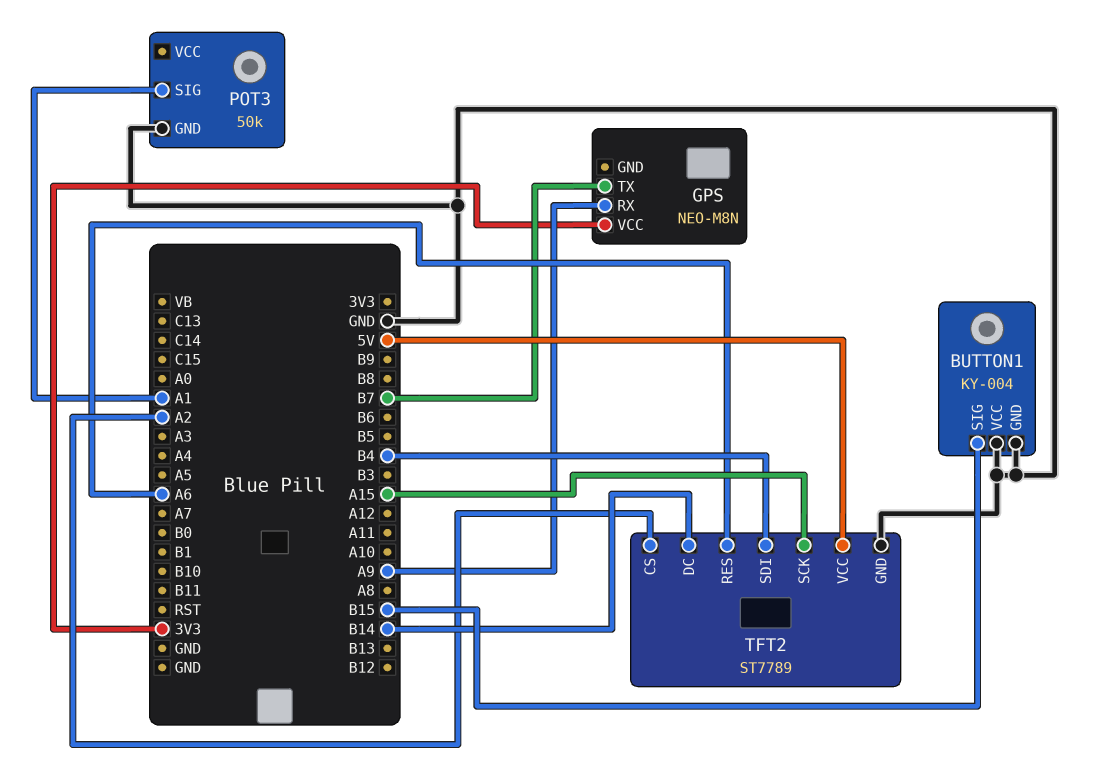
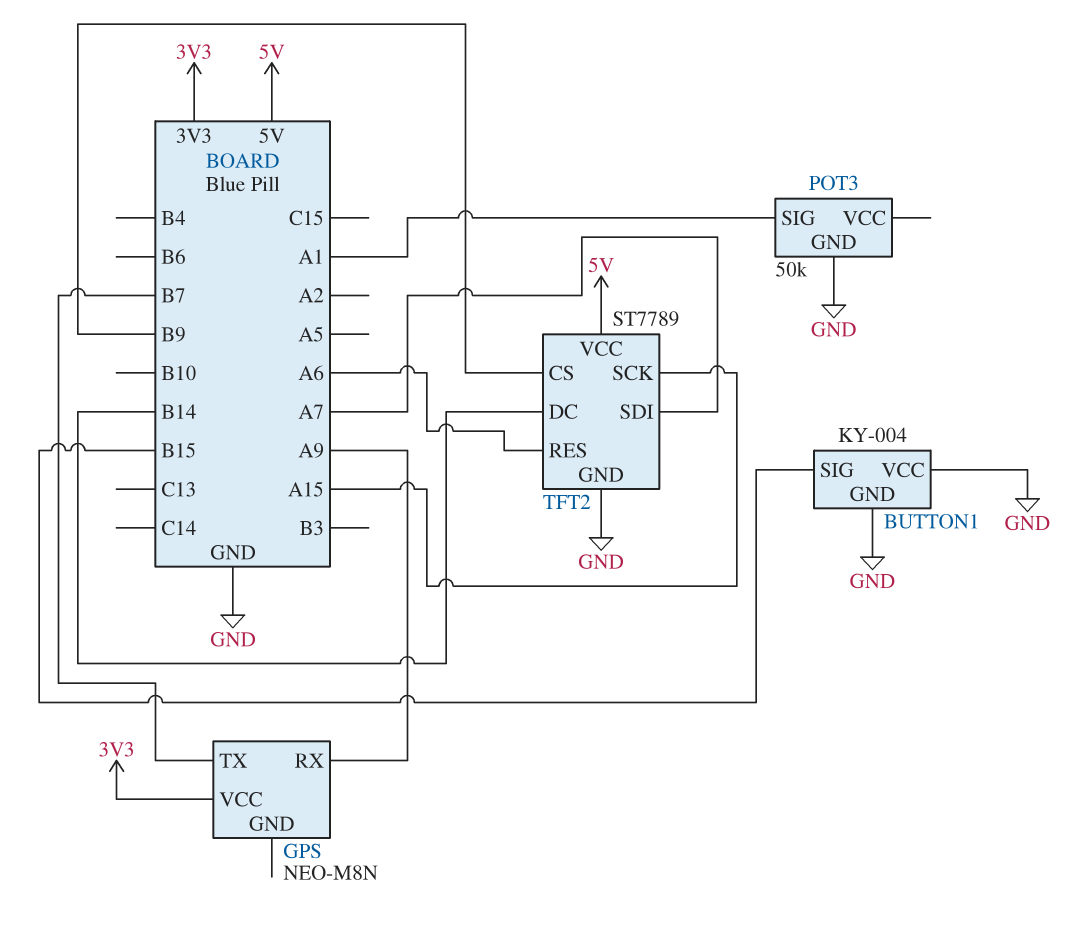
TFT2 pin CS: A2 -> B9
TFT2 pin SDI: B4 -> A7

